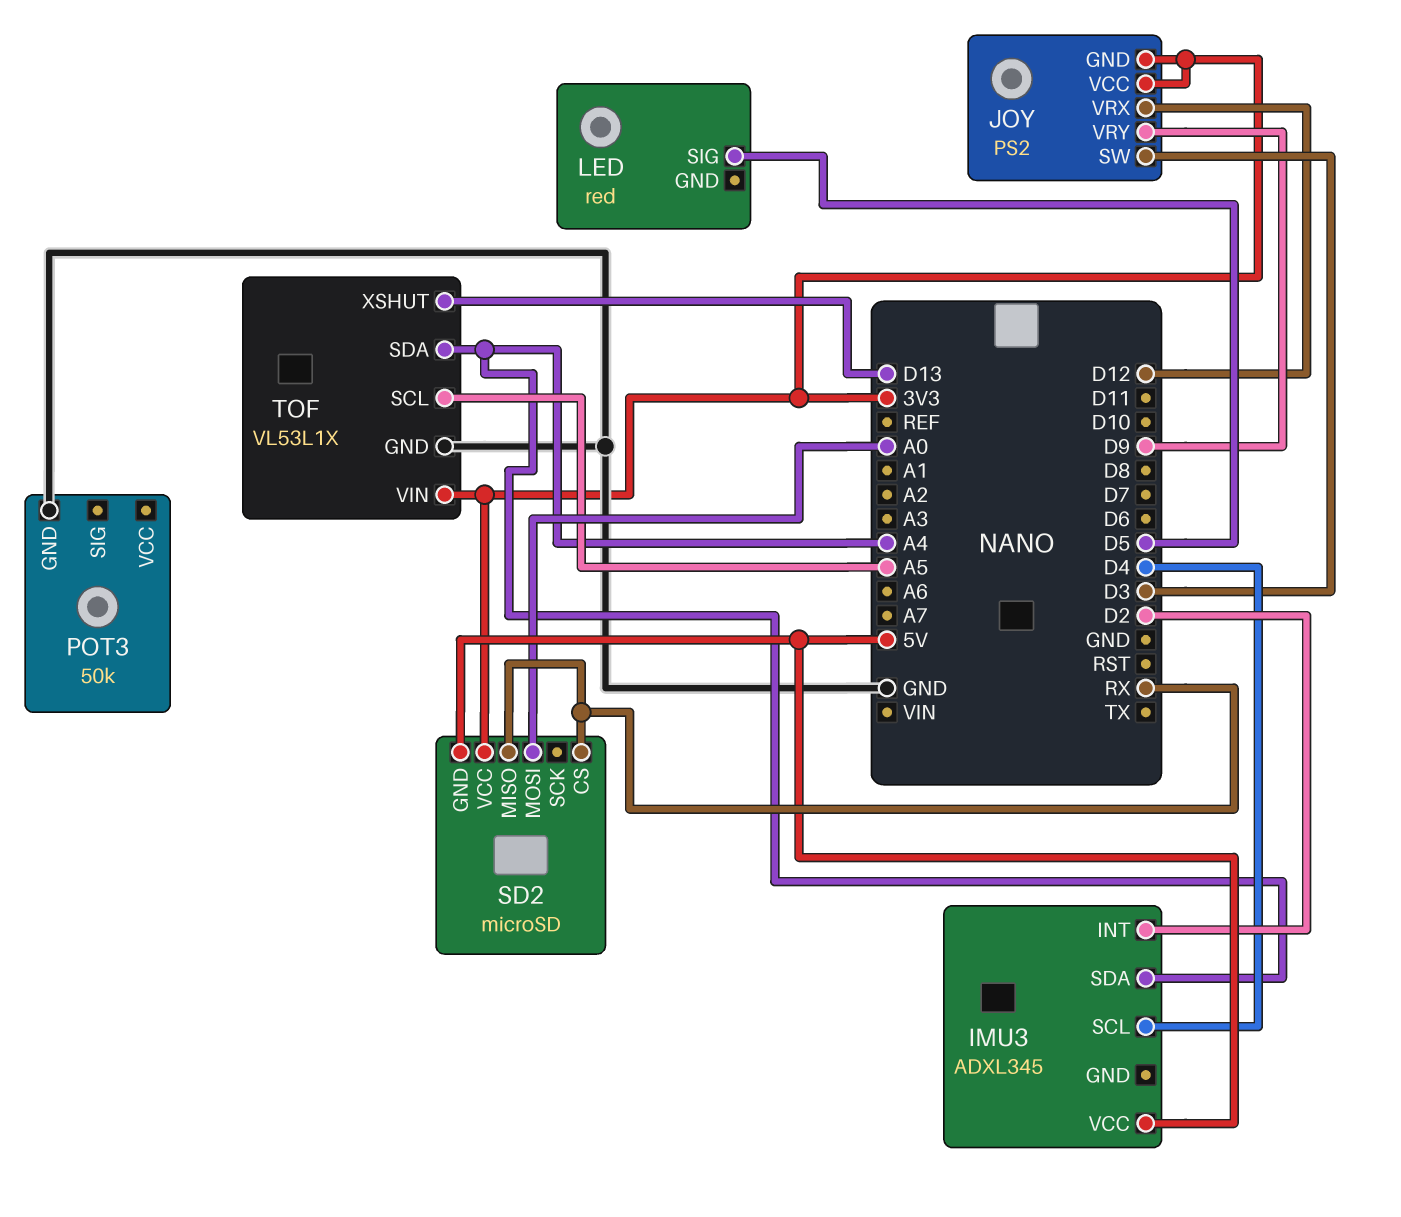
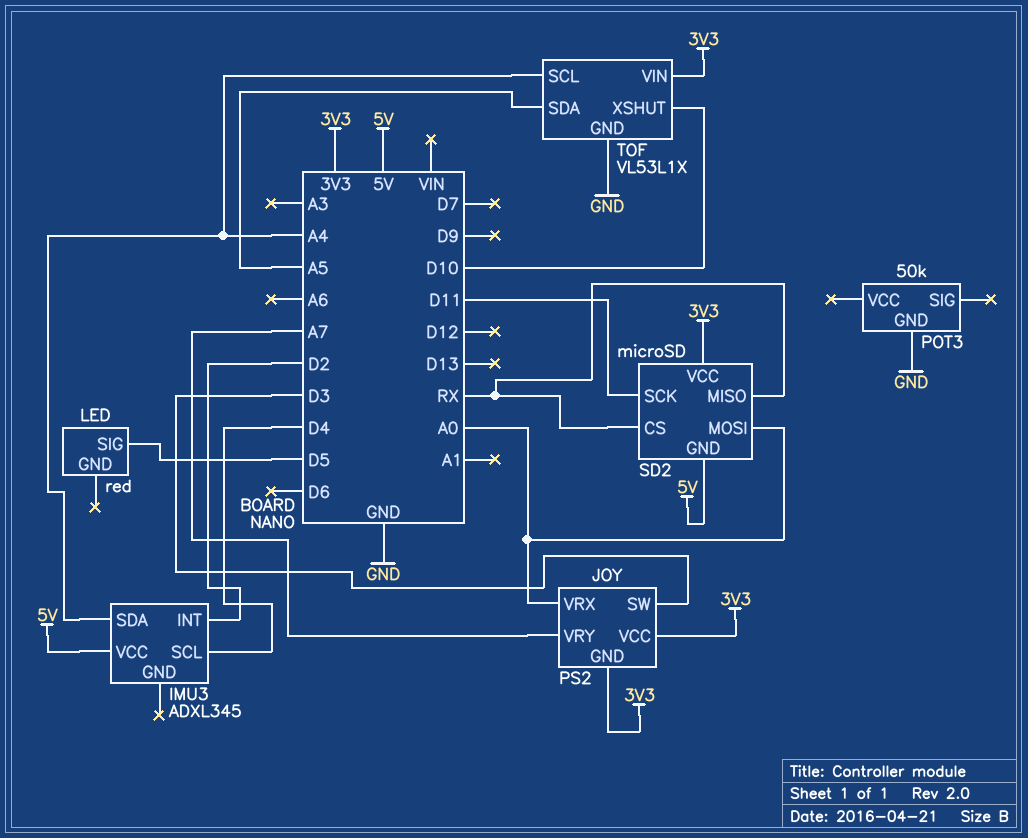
JOY pin VRX: D12 -> A0
JOY pin VRY: D9 -> A7
SD2 pin SCK: none -> D11
TOF pin SCL: A5 -> A4
TOF pin SDA: A4 -> A5
TOF pin XSHUT: D13 -> D10

